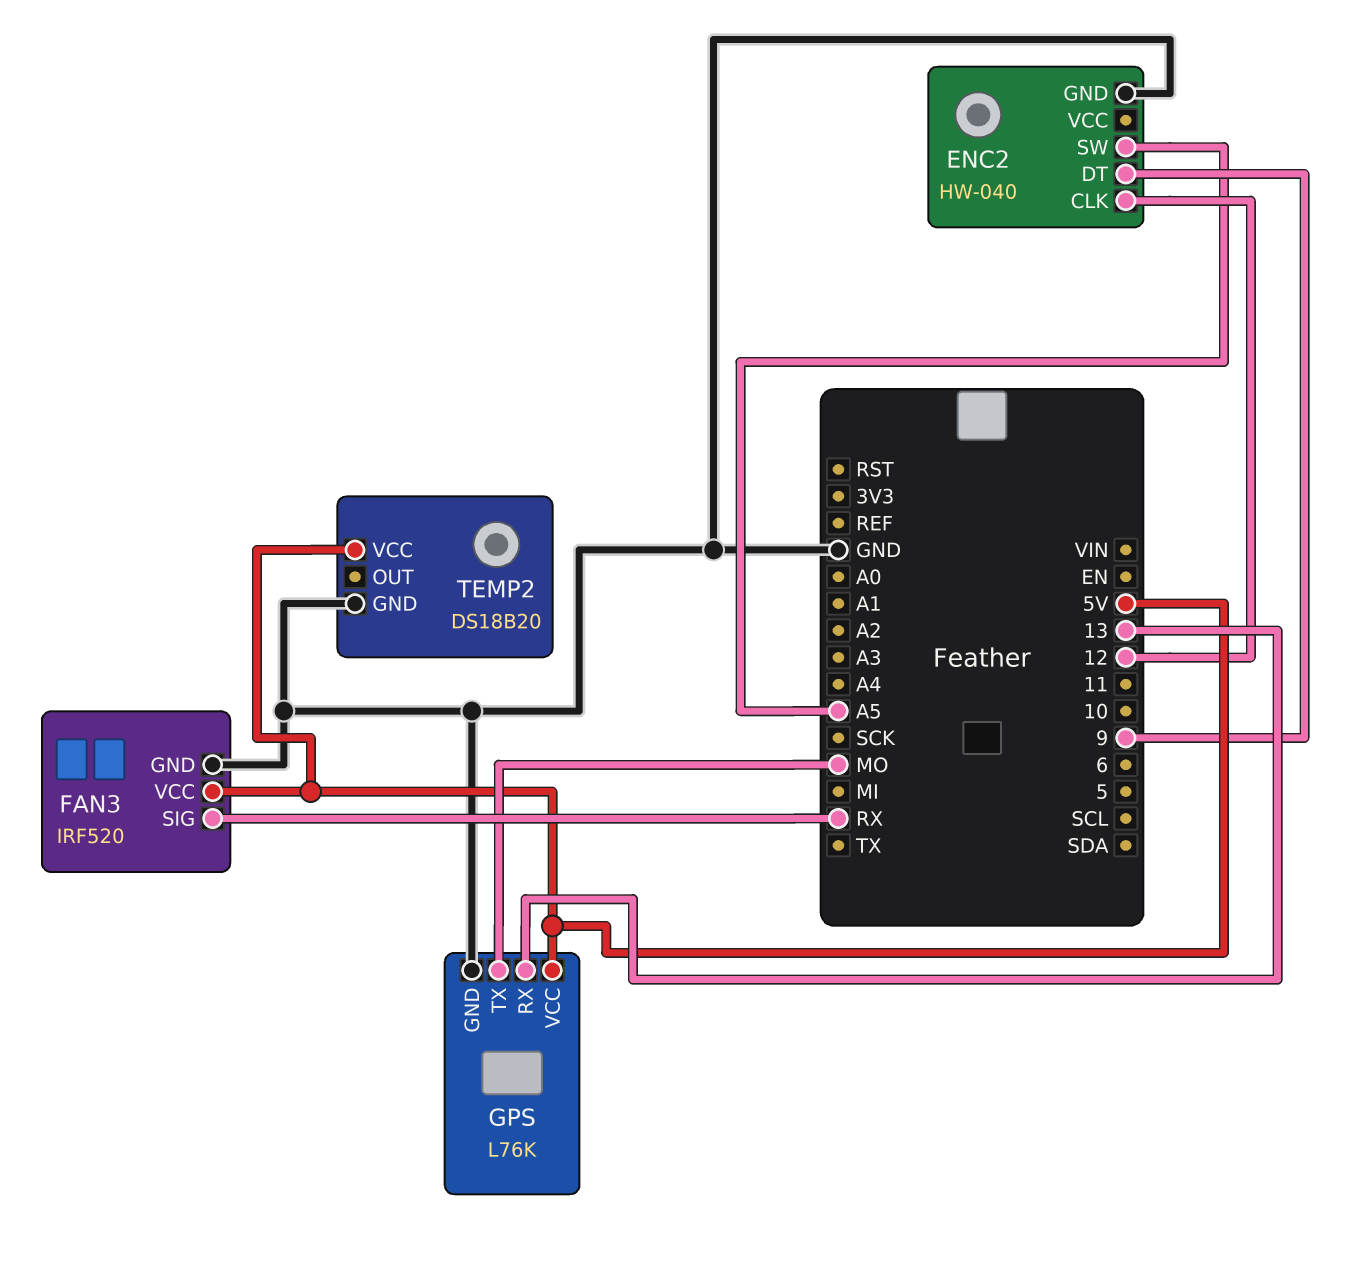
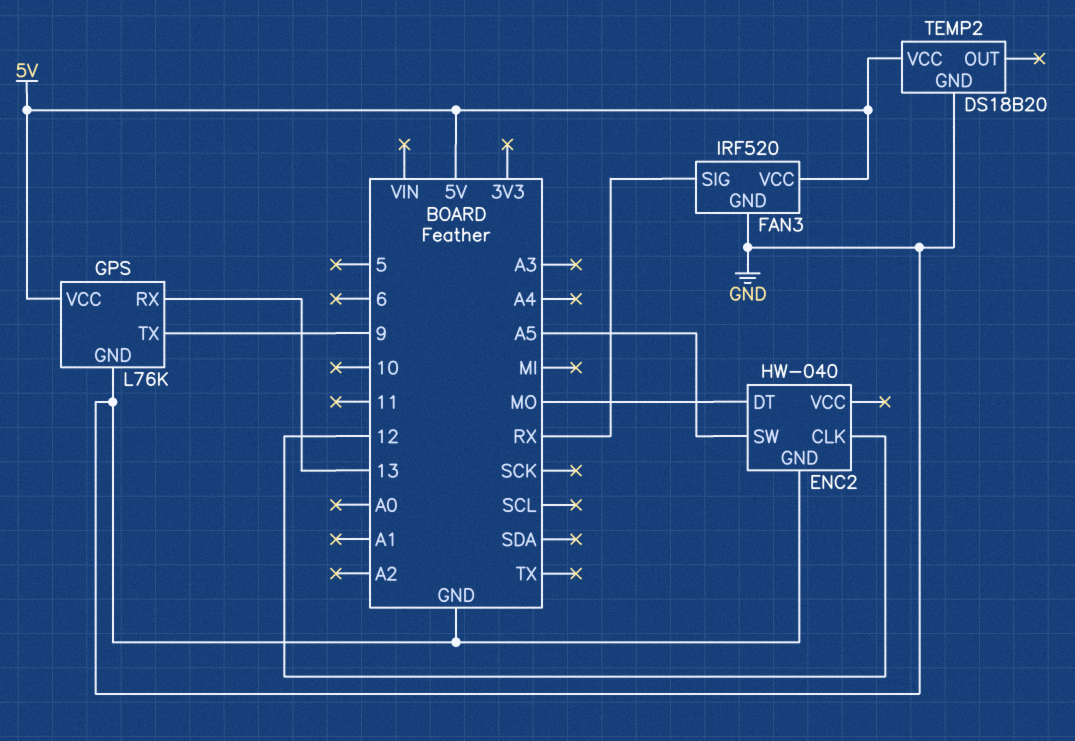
ENC2 pin DT: 9 -> MO
GPS pin TX: MO -> 9

